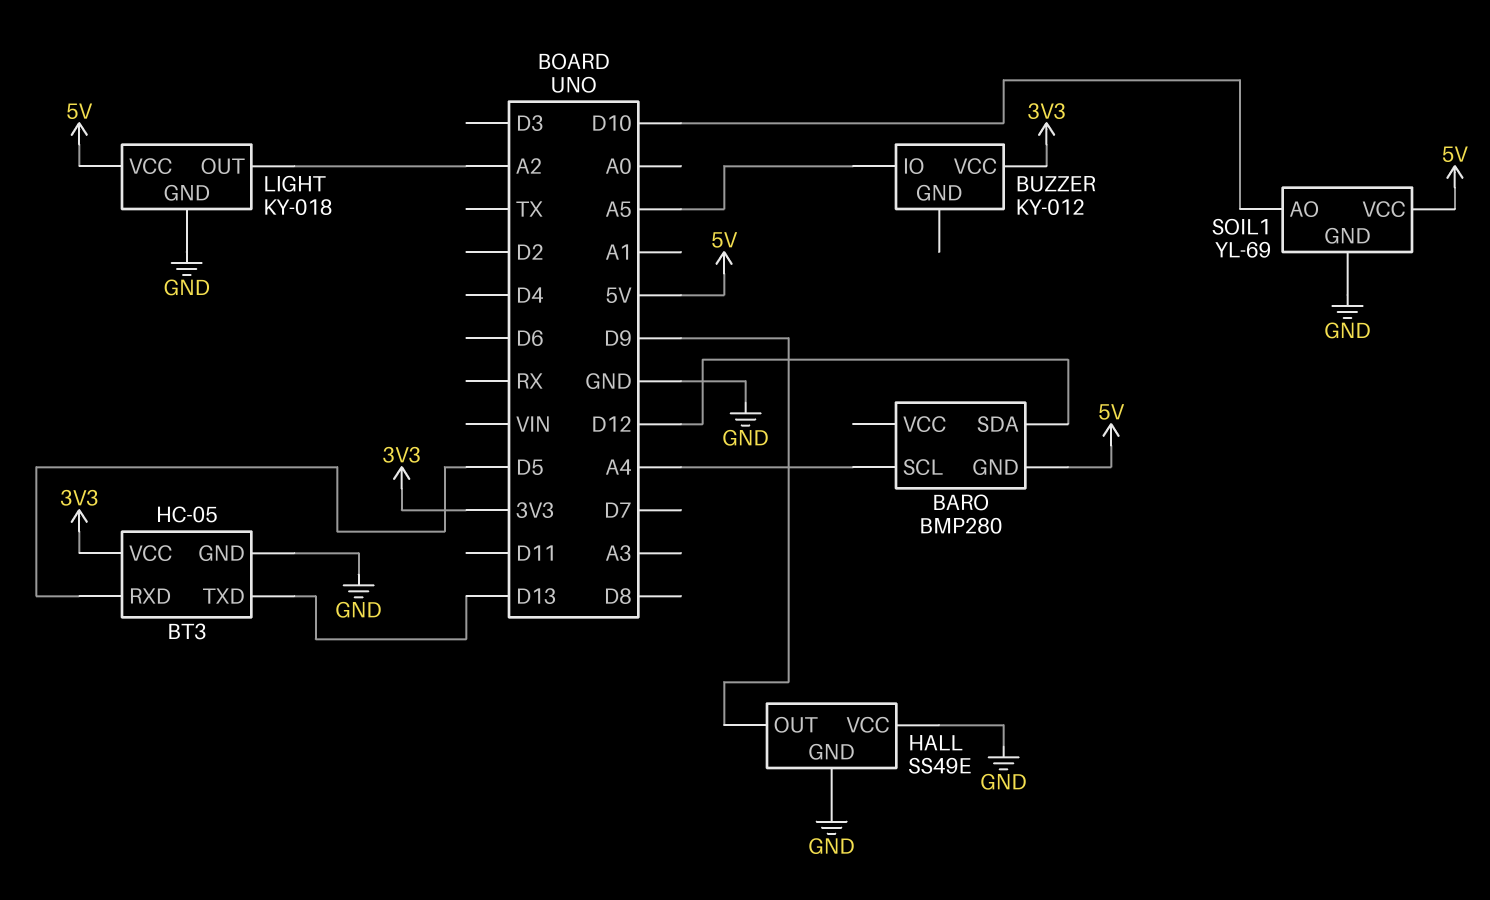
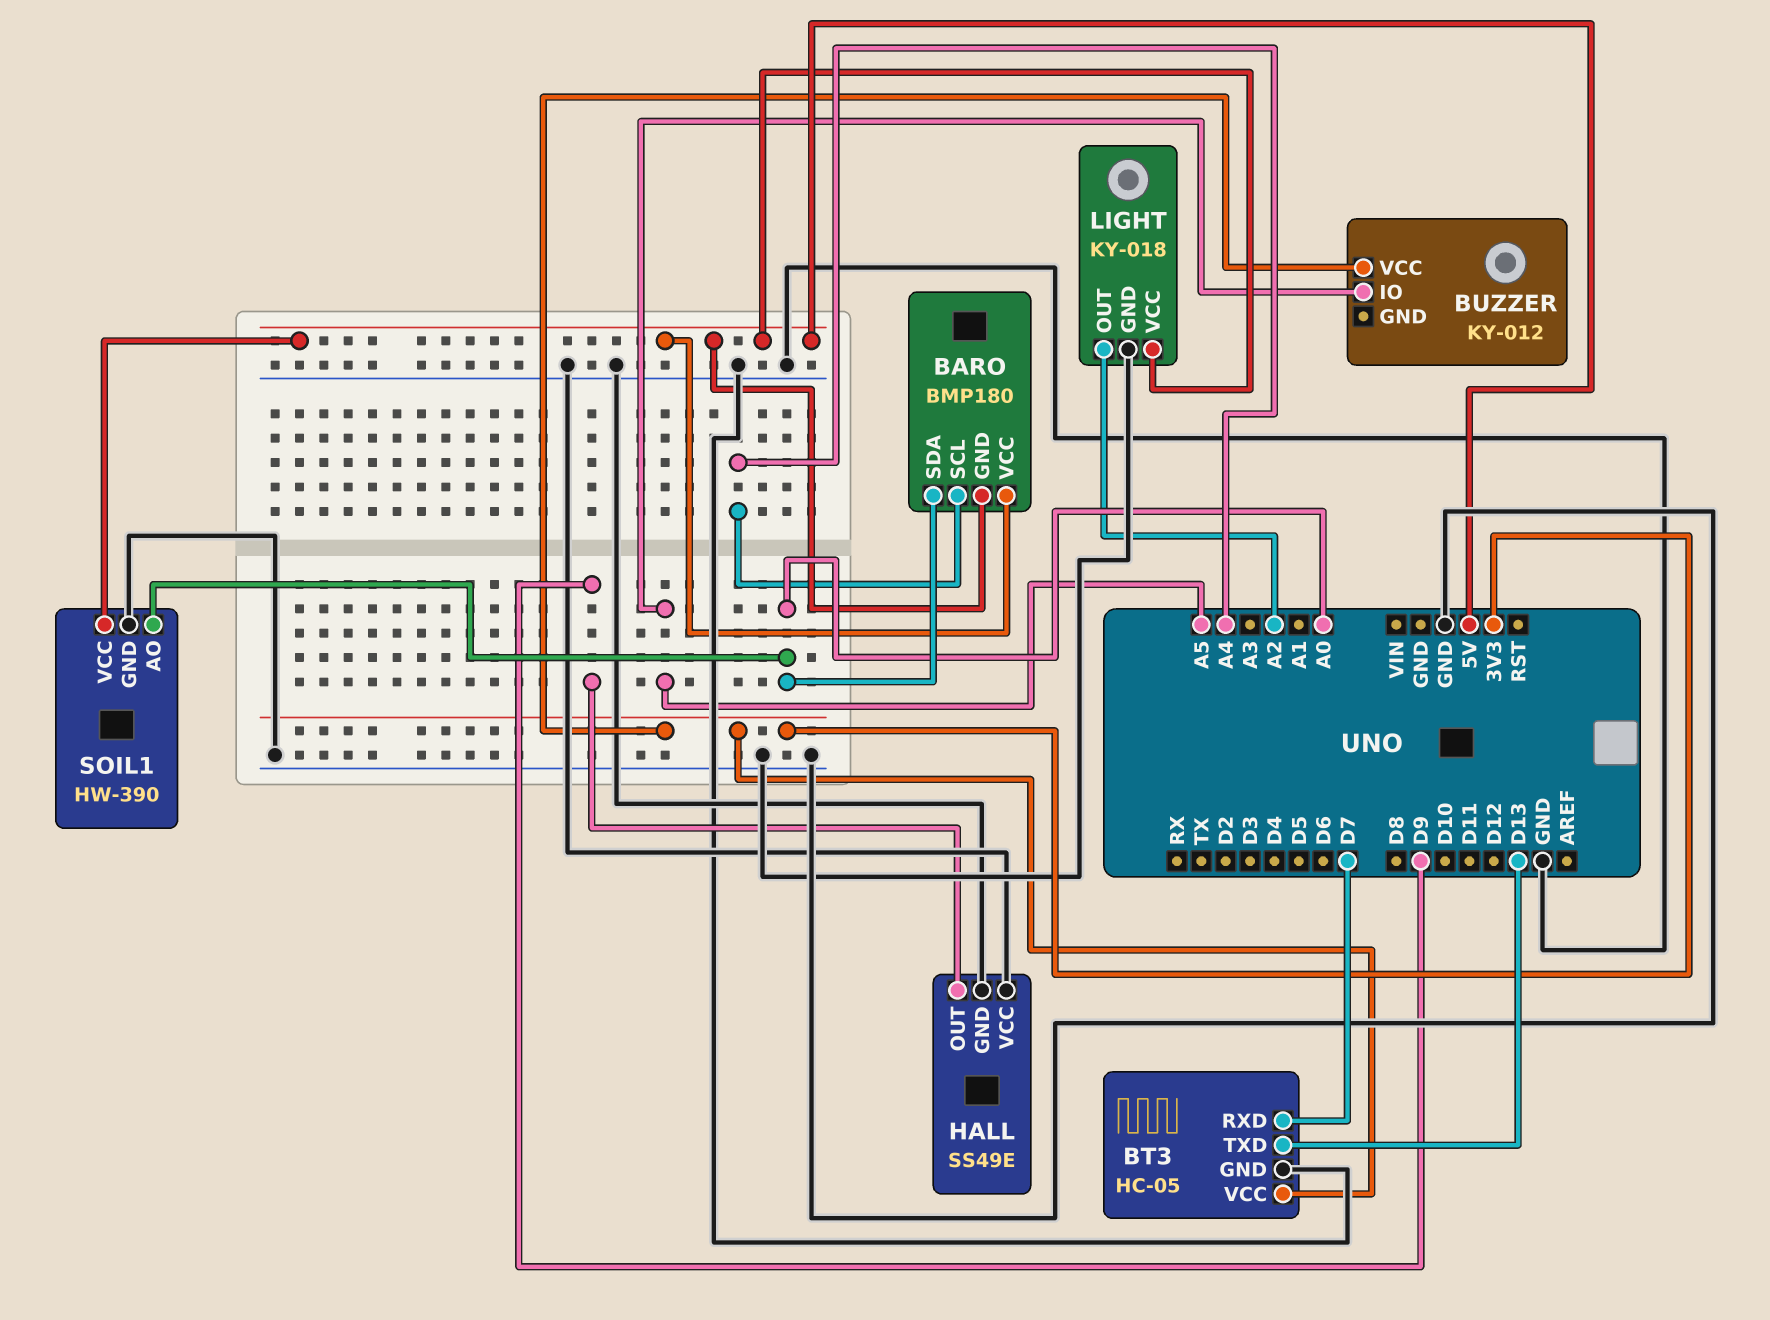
BARO: BMP280 -> BMP180
BARO pin SDA: D12 -> A0
BARO pin VCC: none -> 5V
BT3 pin RXD: D5 -> D7
SOIL1: YL-69 -> HW-390
SOIL1 pin AO: D10 -> A0

